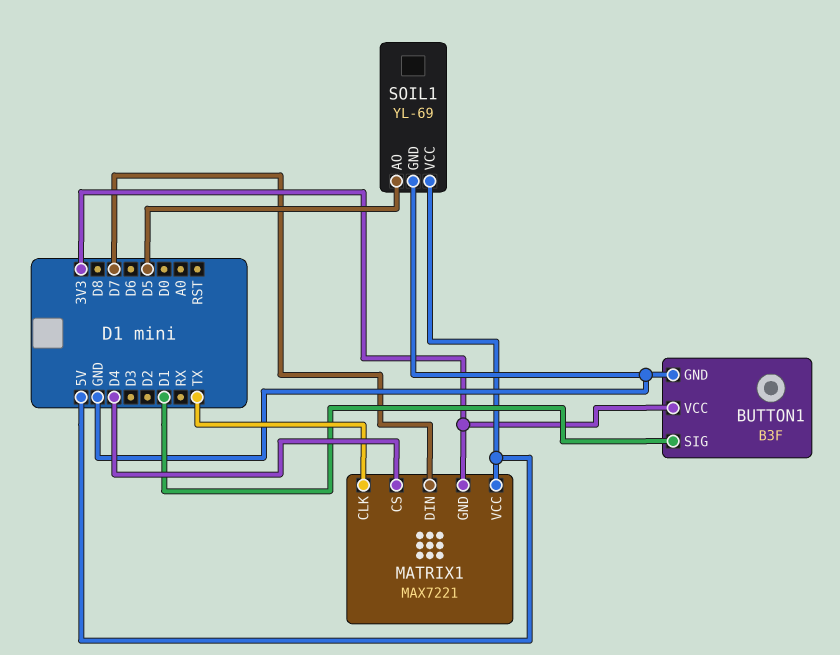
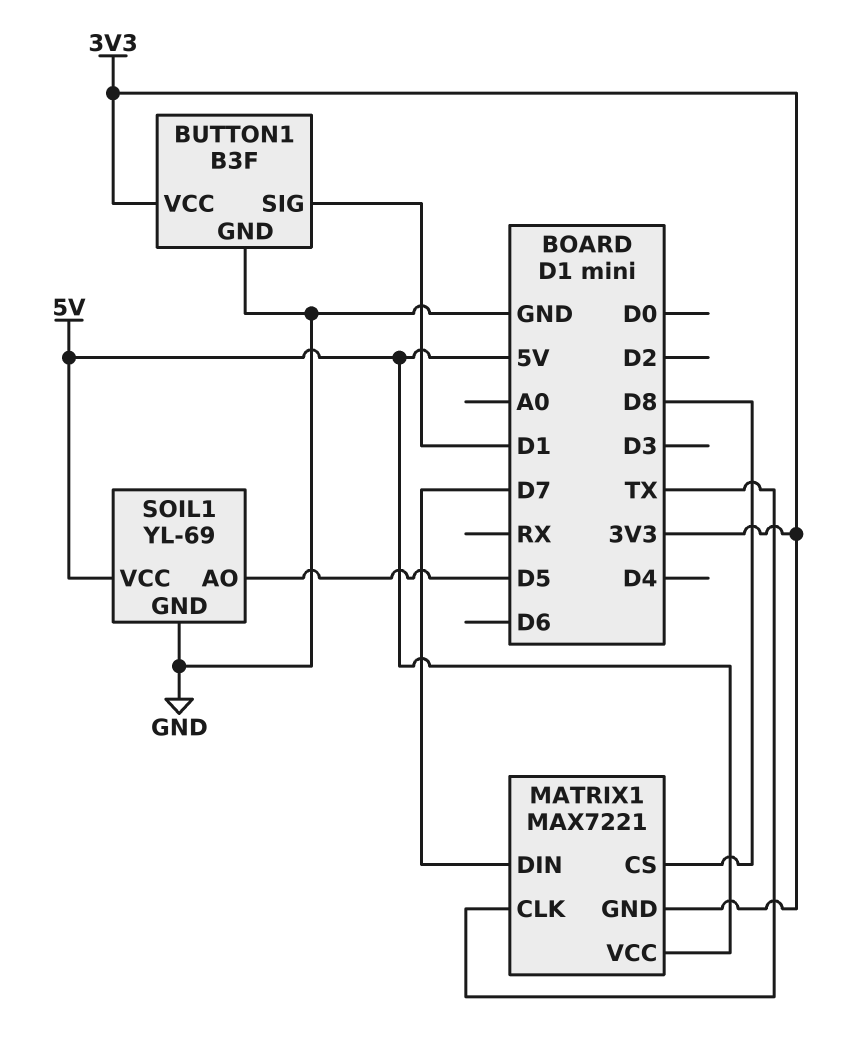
MATRIX1 pin CS: D4 -> D8

